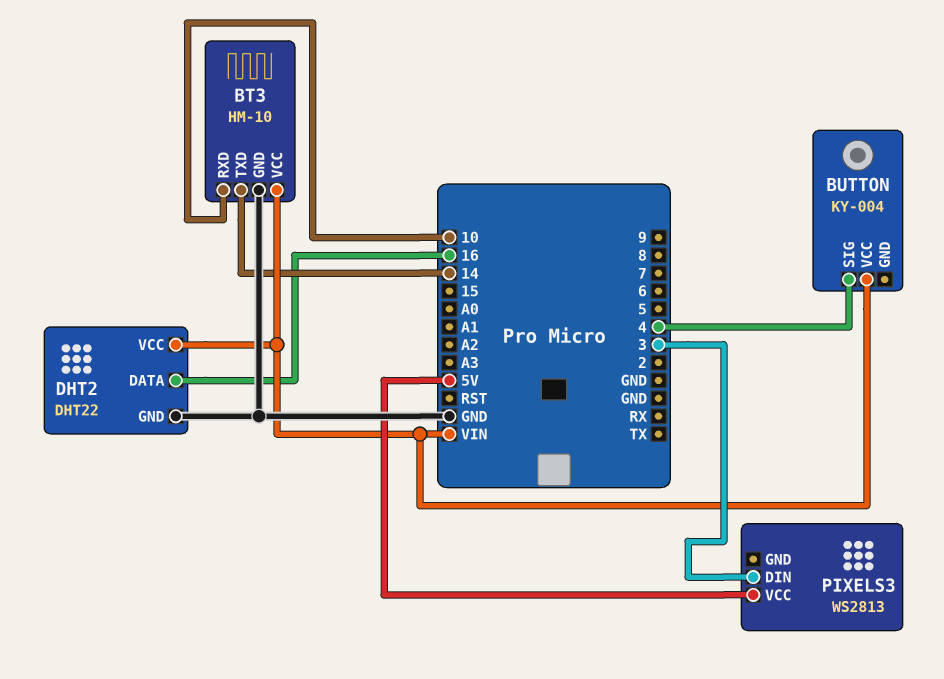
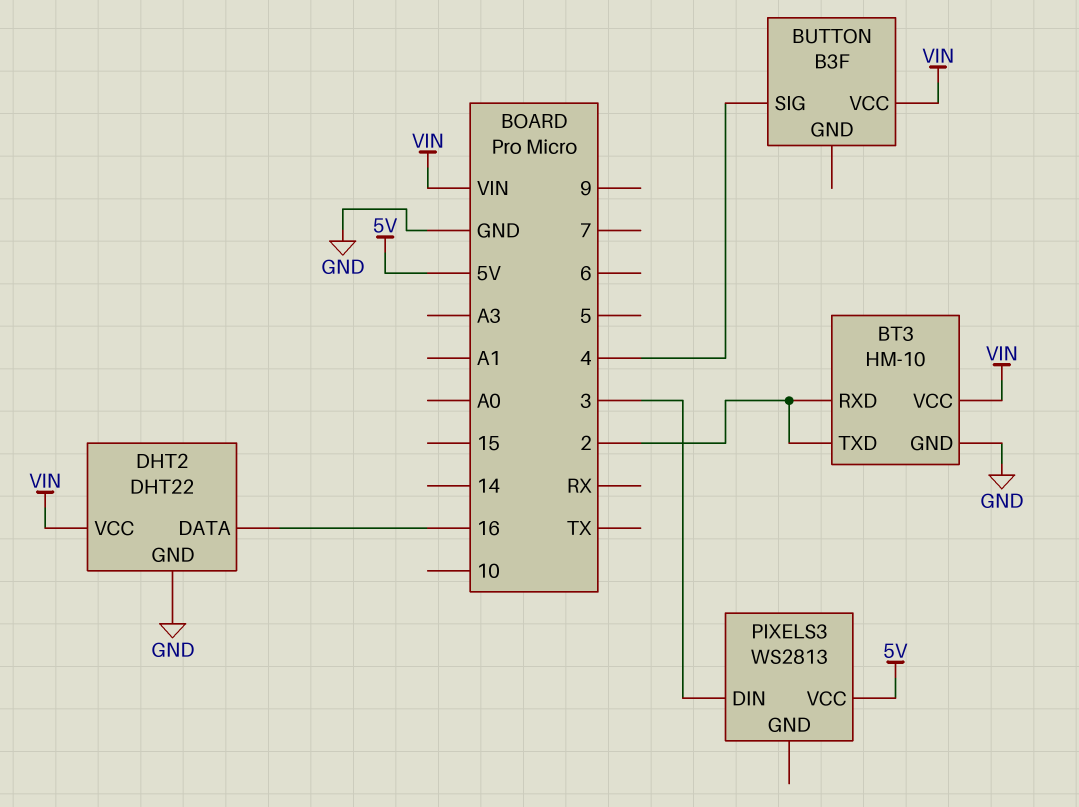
BT3 pin RXD: 10 -> 2
BT3 pin TXD: 14 -> 2
BUTTON: KY-004 -> B3F

